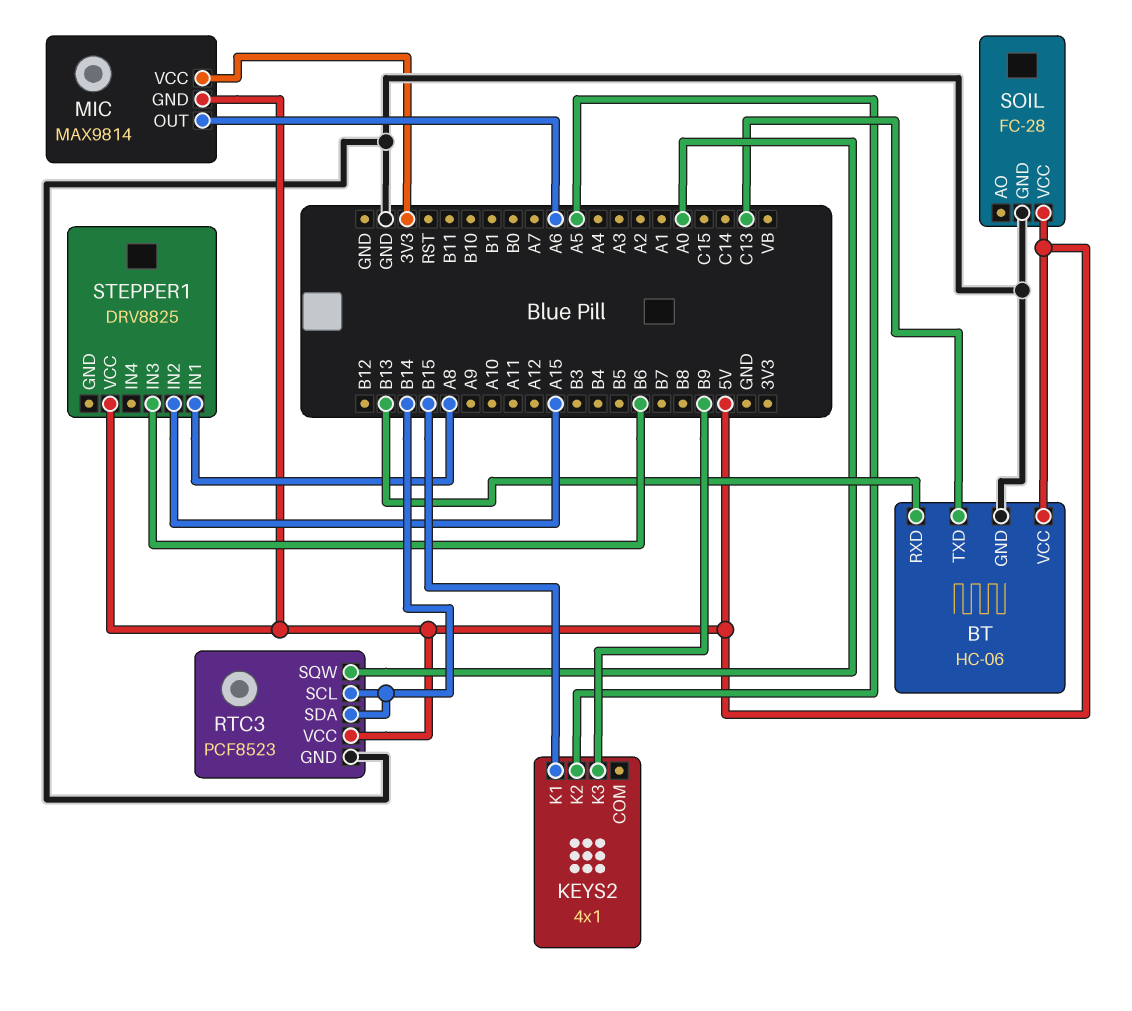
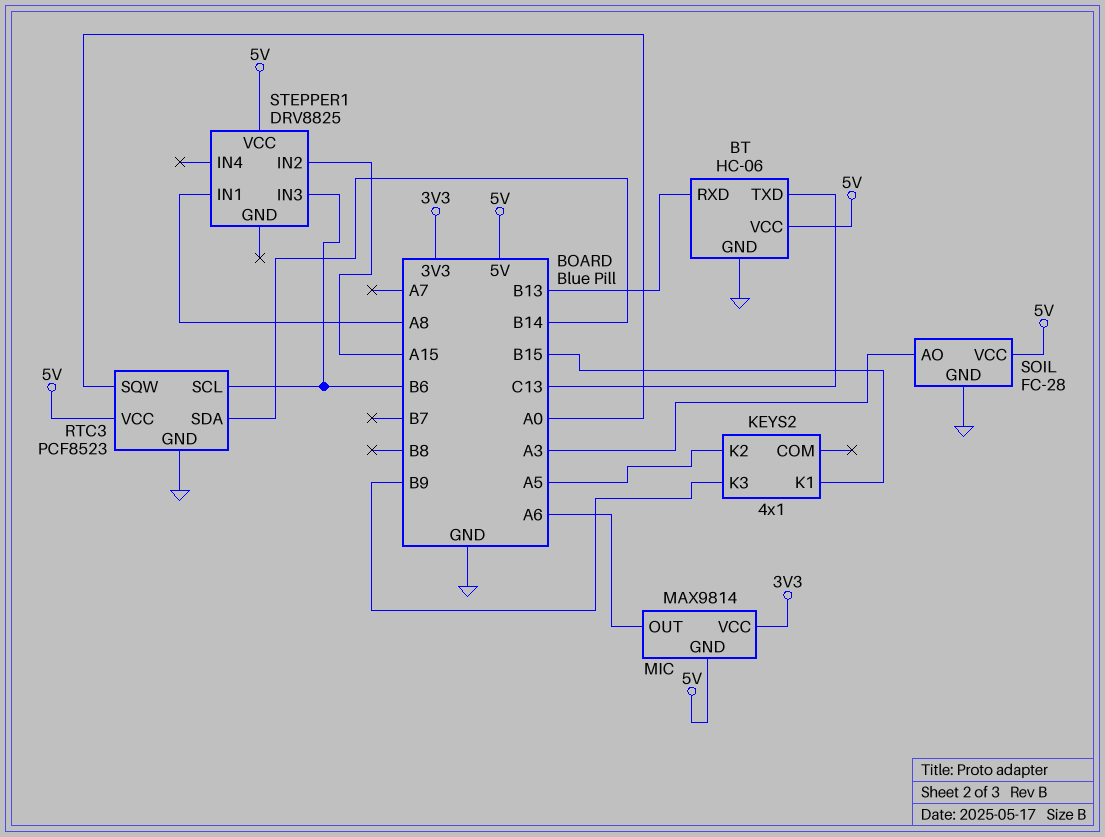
RTC3 pin SCL: B14 -> B6
SOIL pin AO: none -> A3

